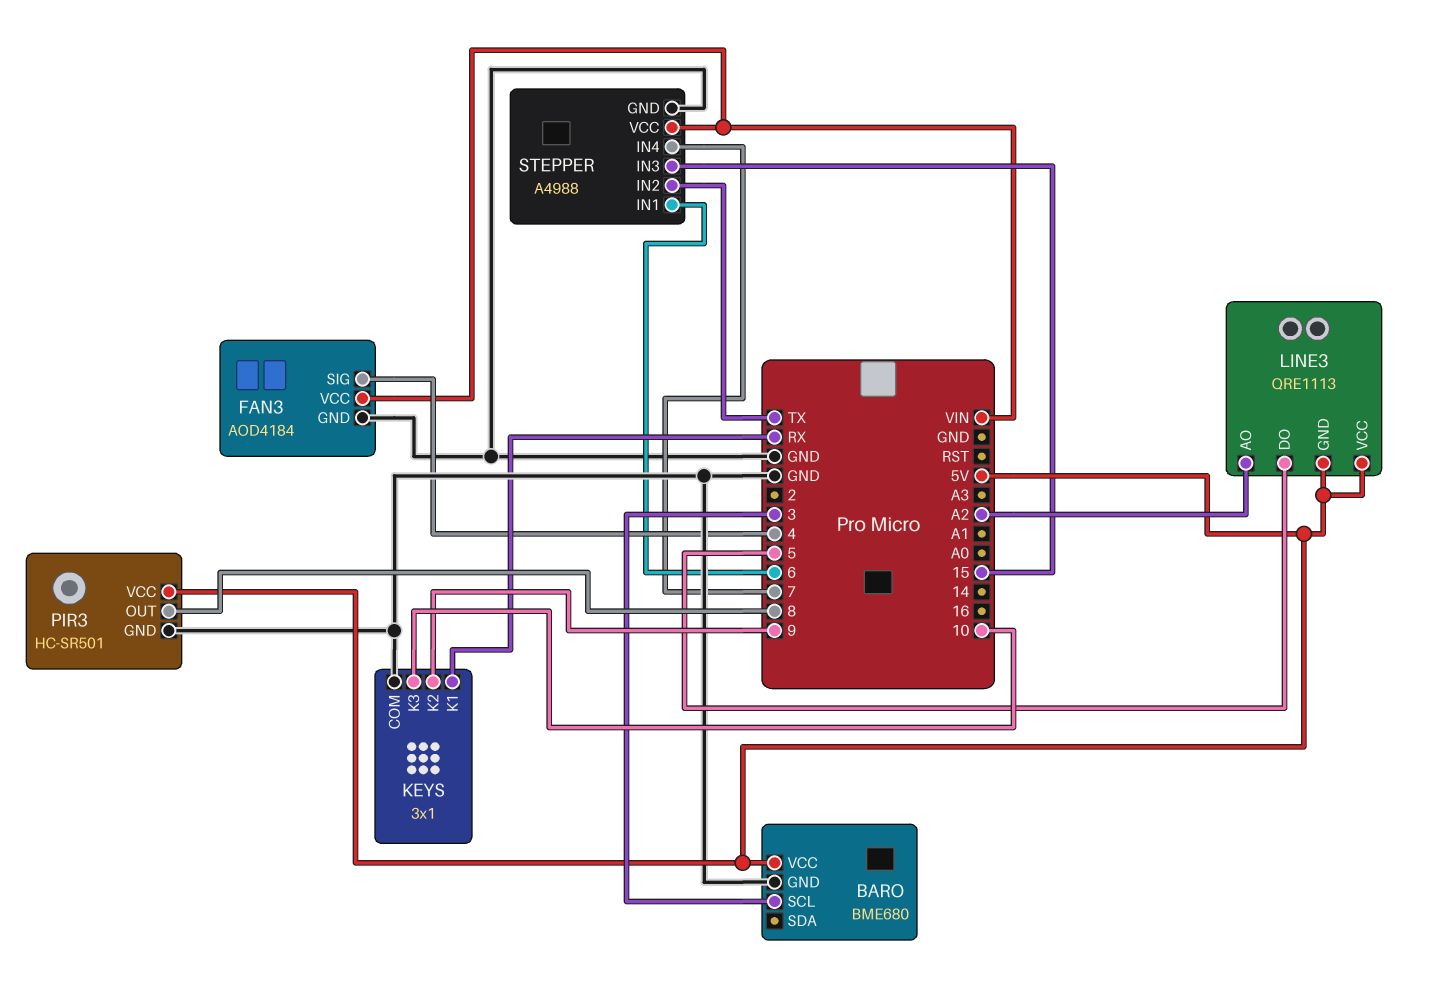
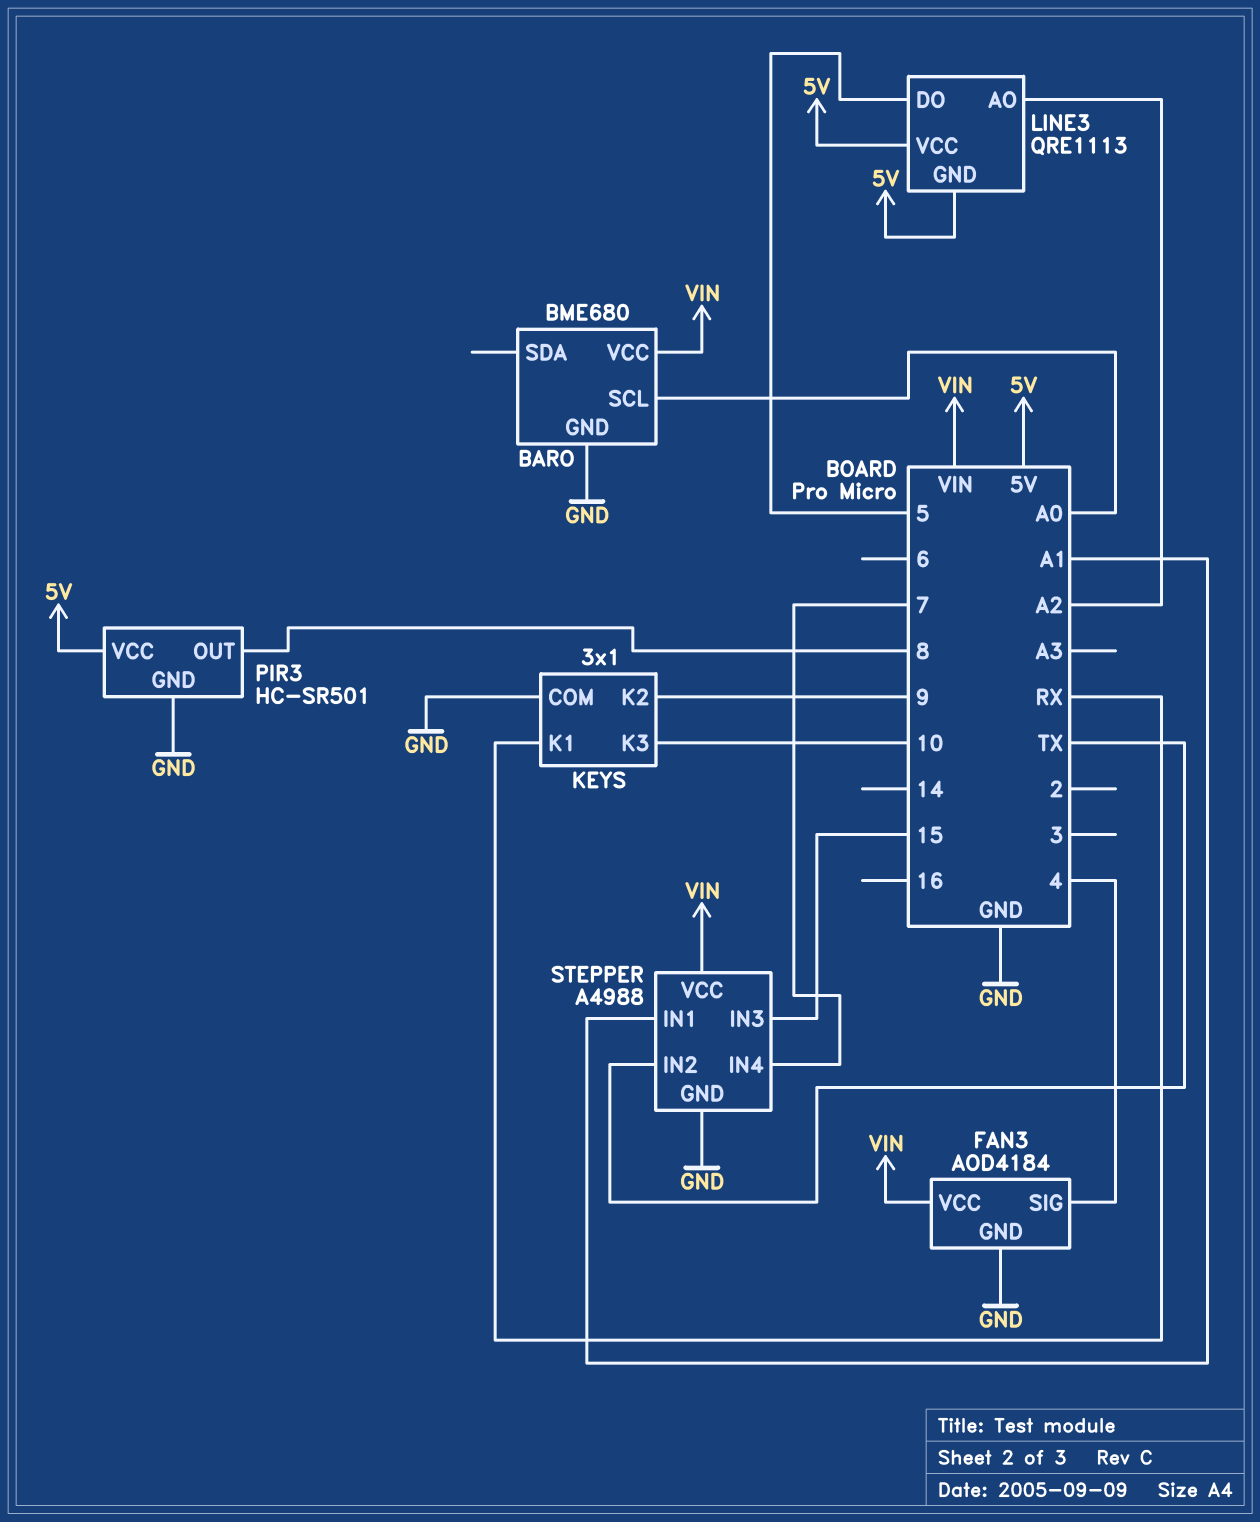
BARO pin SCL: 3 -> A0
BARO pin VCC: 5V -> VIN
STEPPER pin IN1: 6 -> A1

